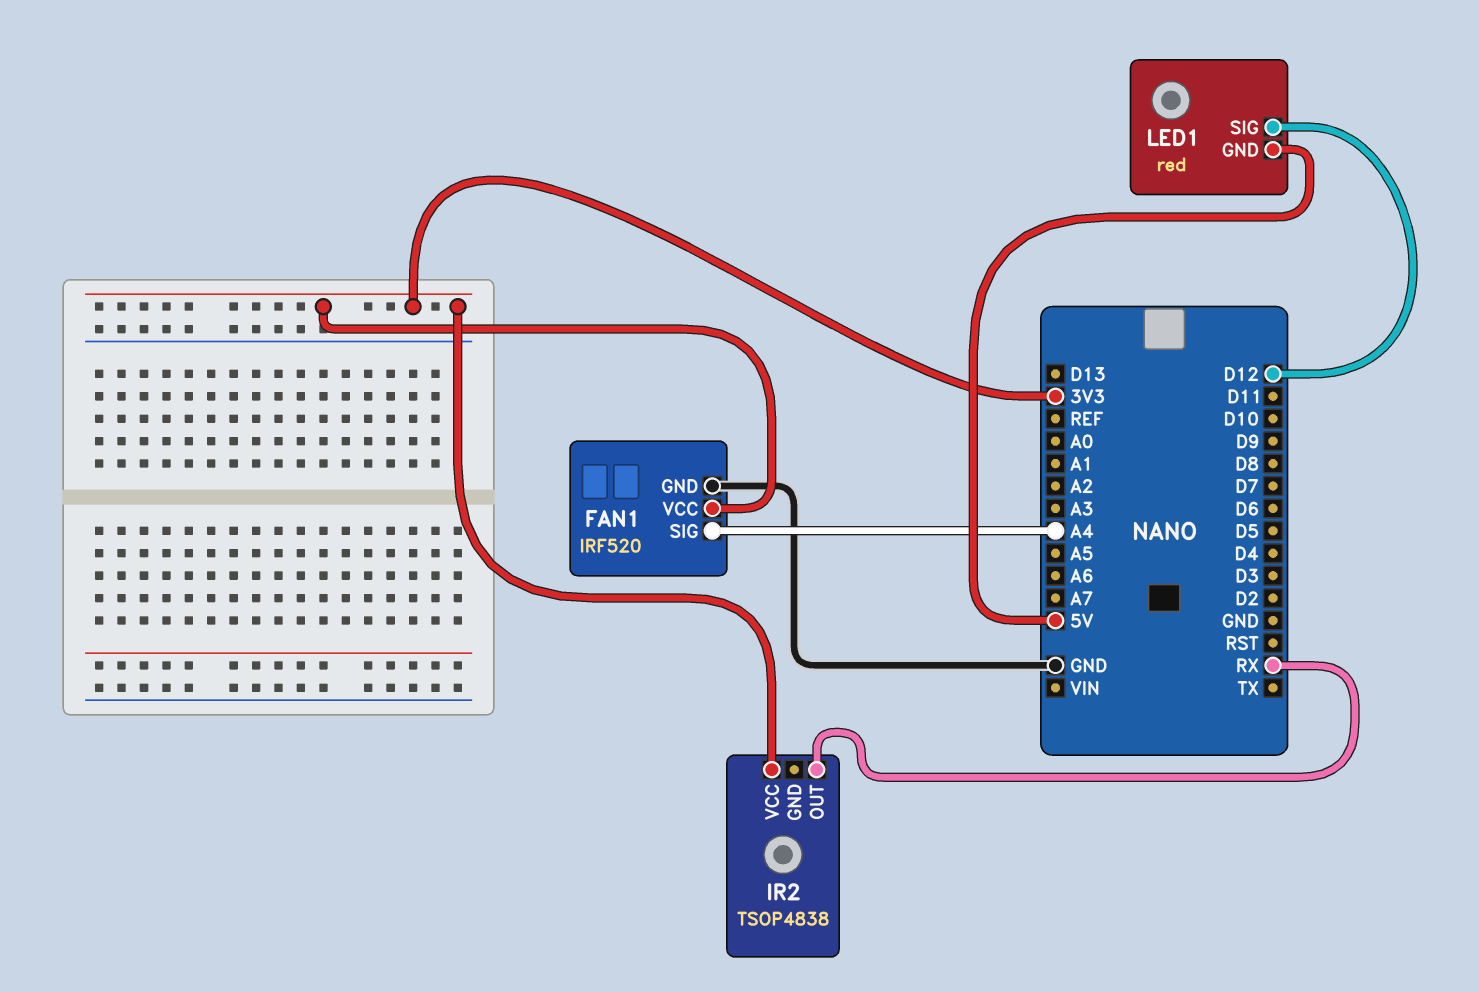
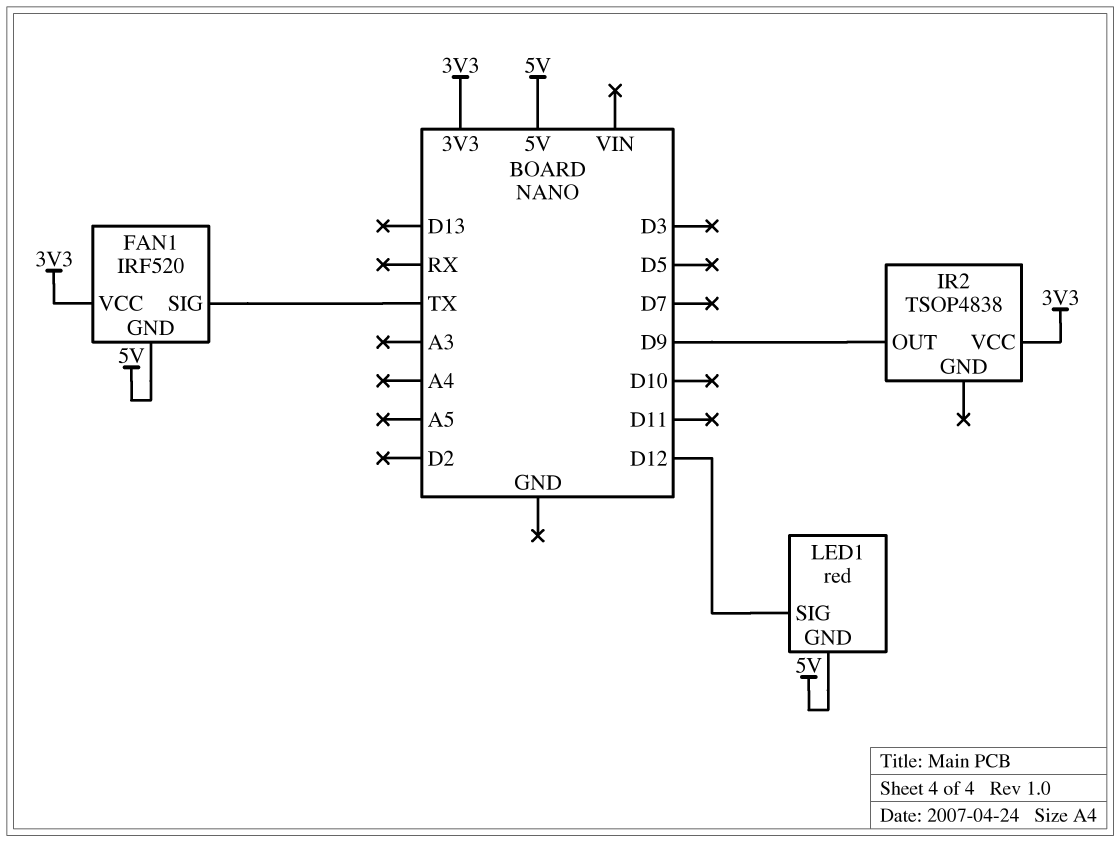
FAN1 pin GND: GND -> 5V
FAN1 pin SIG: A4 -> TX
IR2 pin OUT: RX -> D9

